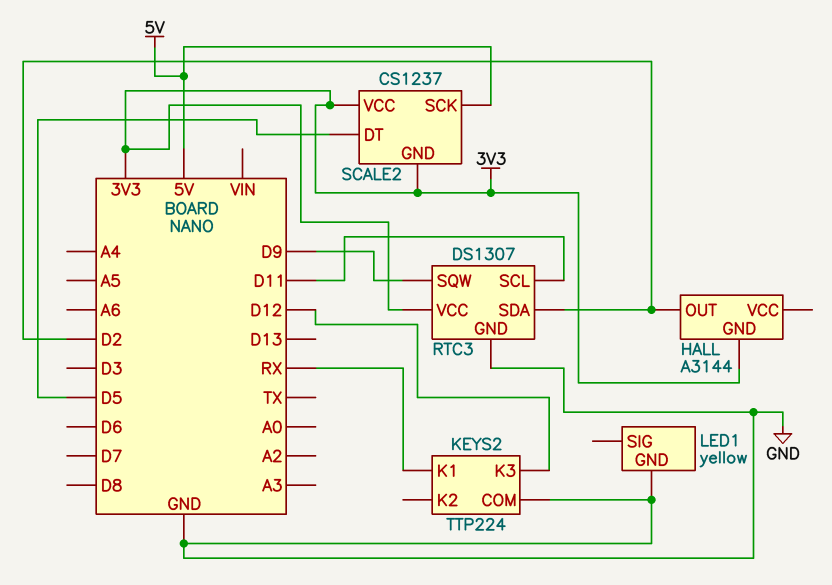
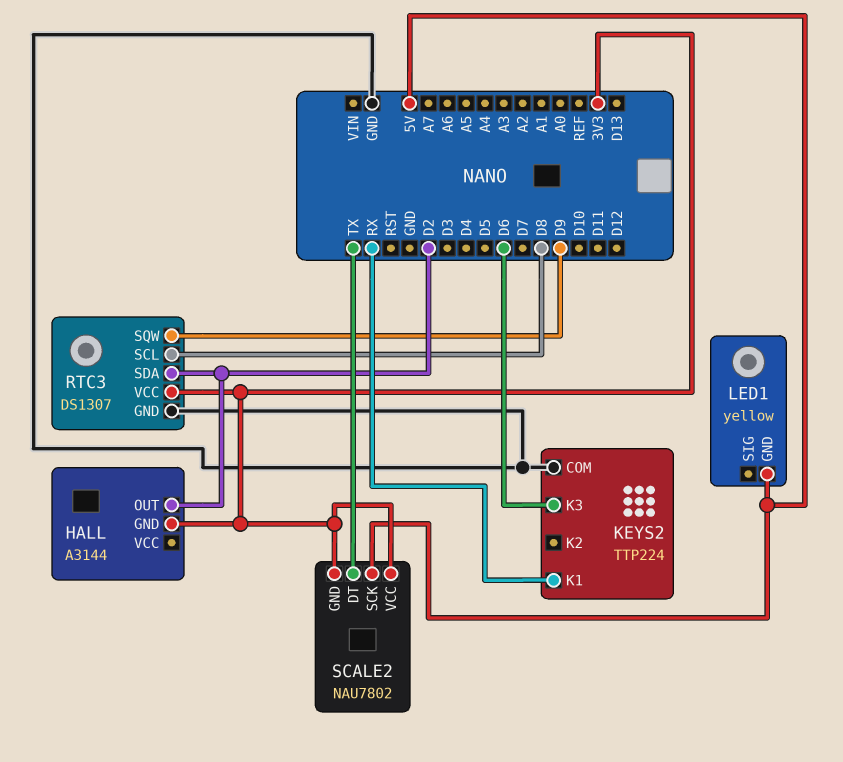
KEYS2 pin K3: D12 -> D6
LED1 pin GND: GND -> 5V
RTC3 pin SCL: D11 -> D8
SCALE2: CS1237 -> NAU7802
SCALE2 pin DT: D5 -> TX

